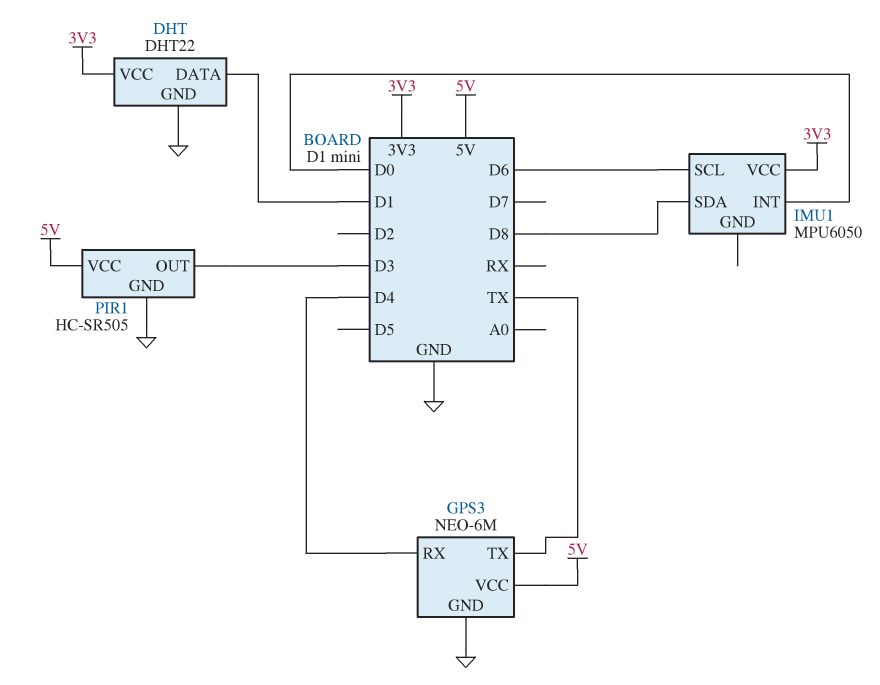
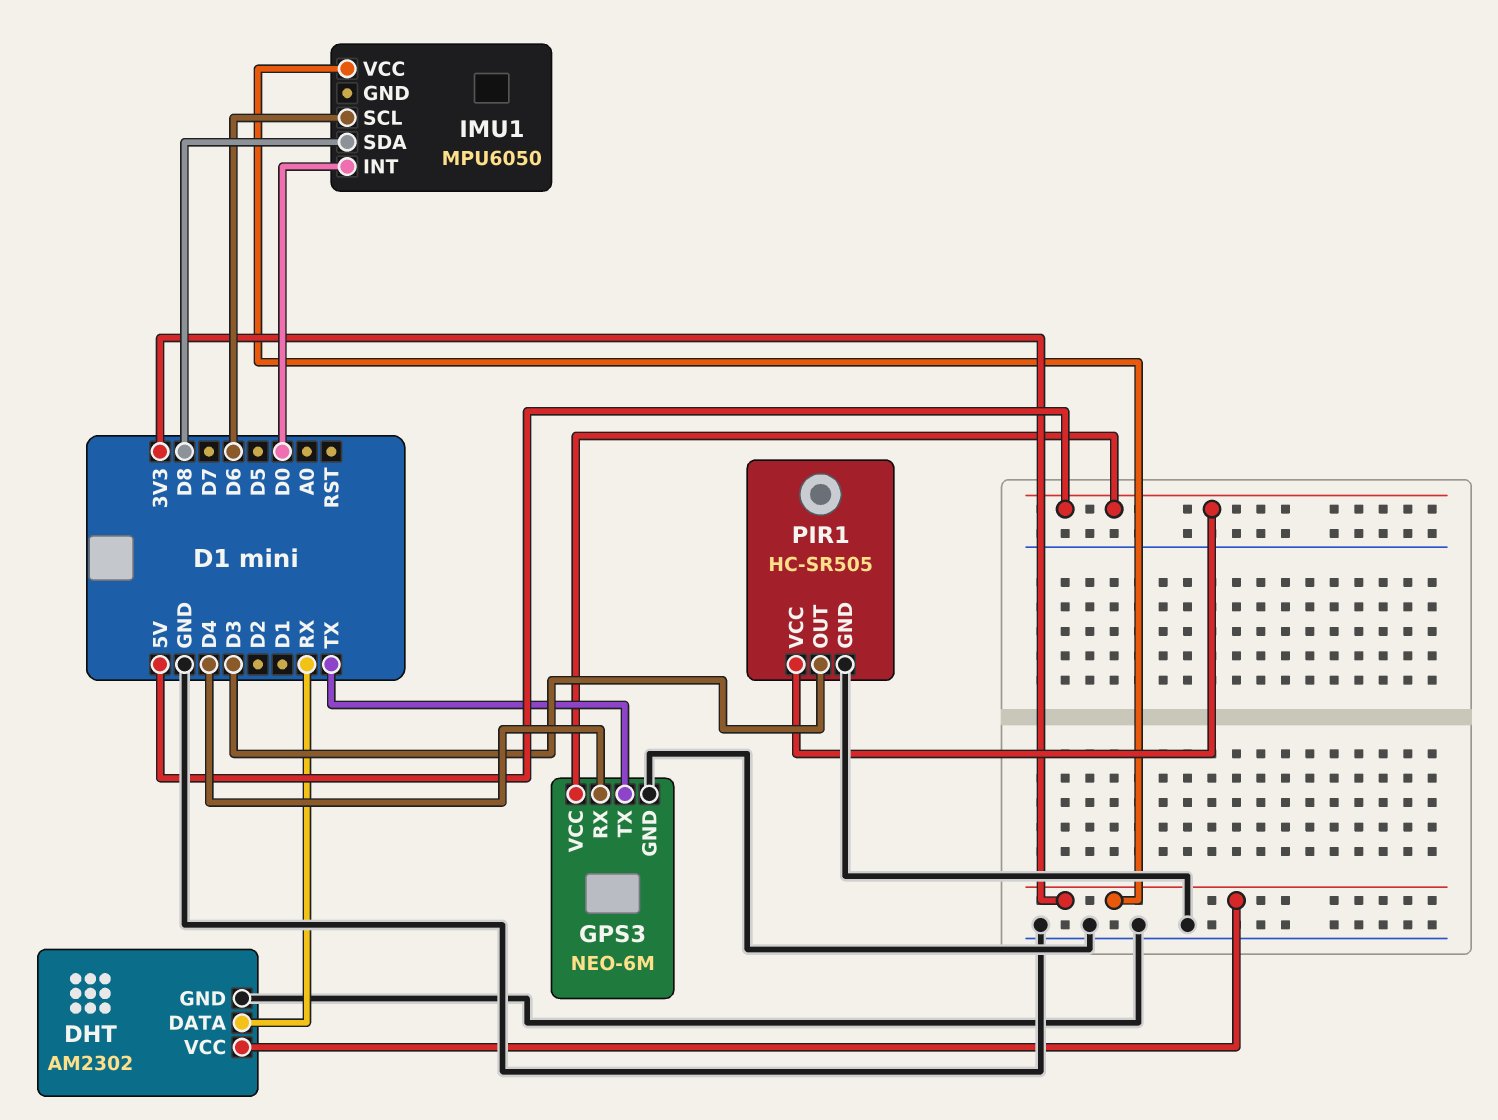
DHT: DHT22 -> AM2302
DHT pin DATA: D1 -> RX

